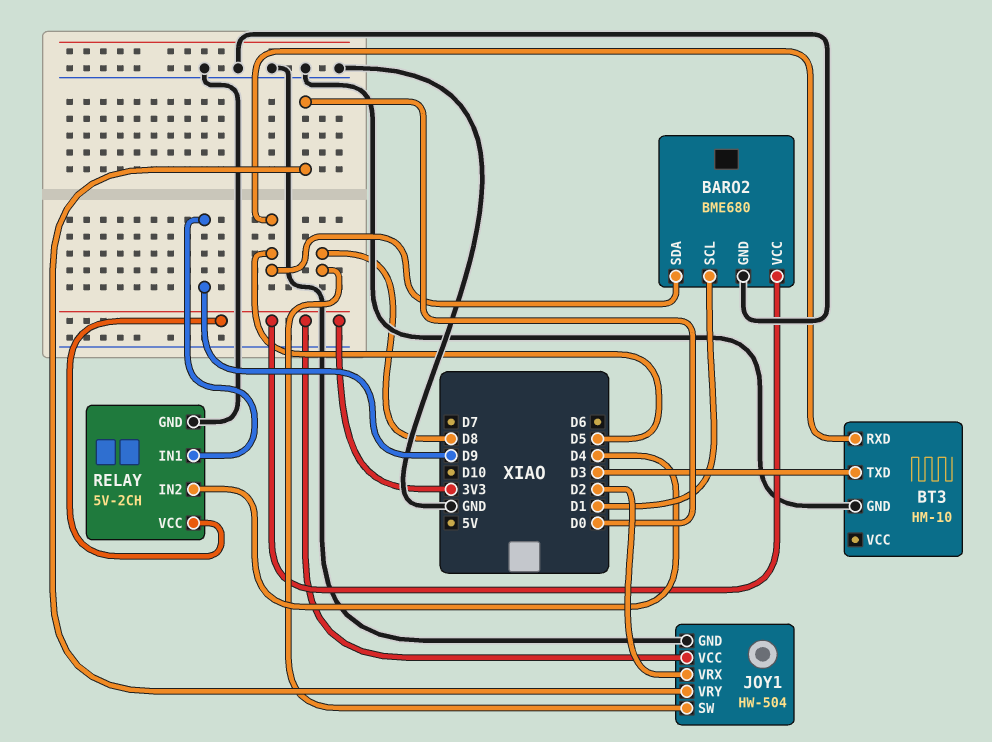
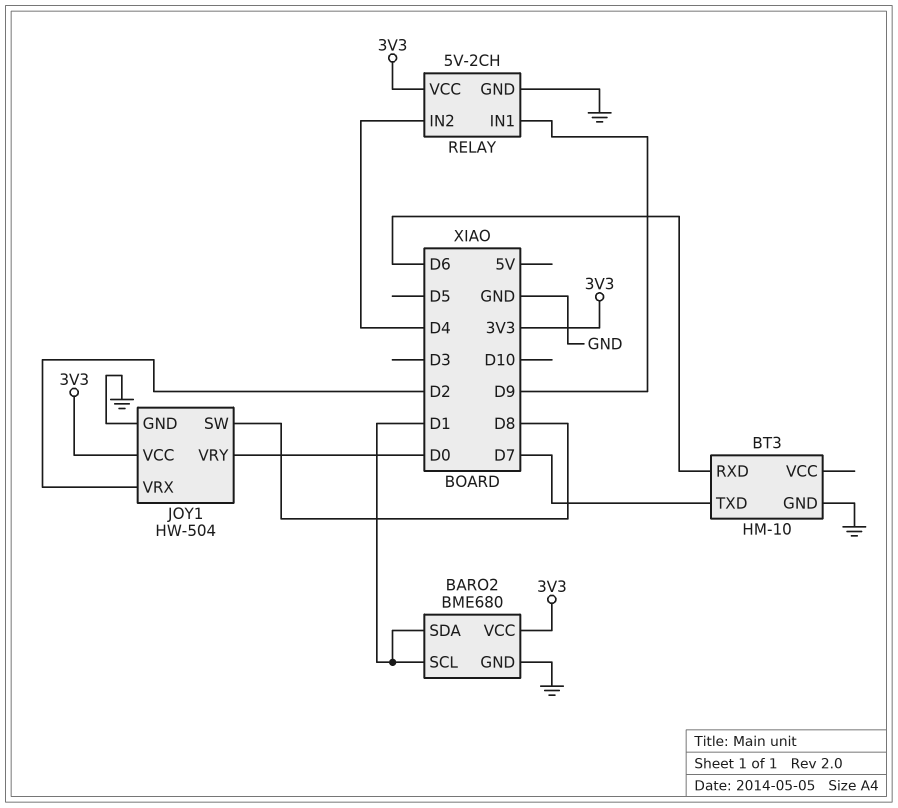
BARO2 pin SDA: D5 -> D1
BT3 pin RXD: D5 -> D6
BT3 pin TXD: D3 -> D7

